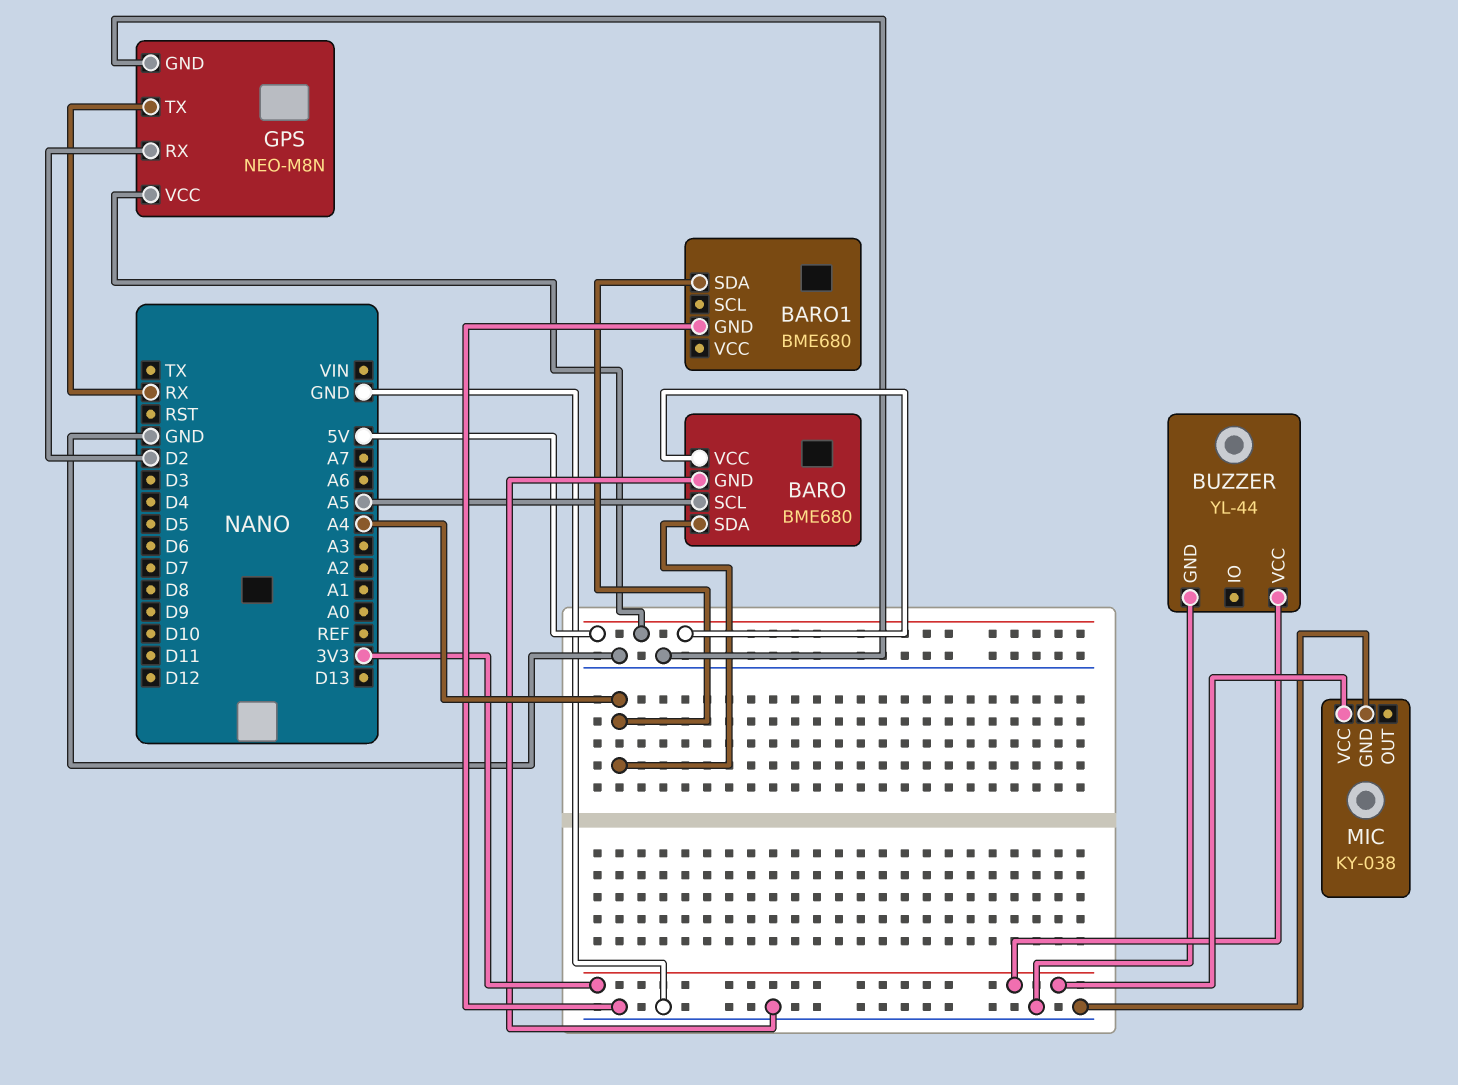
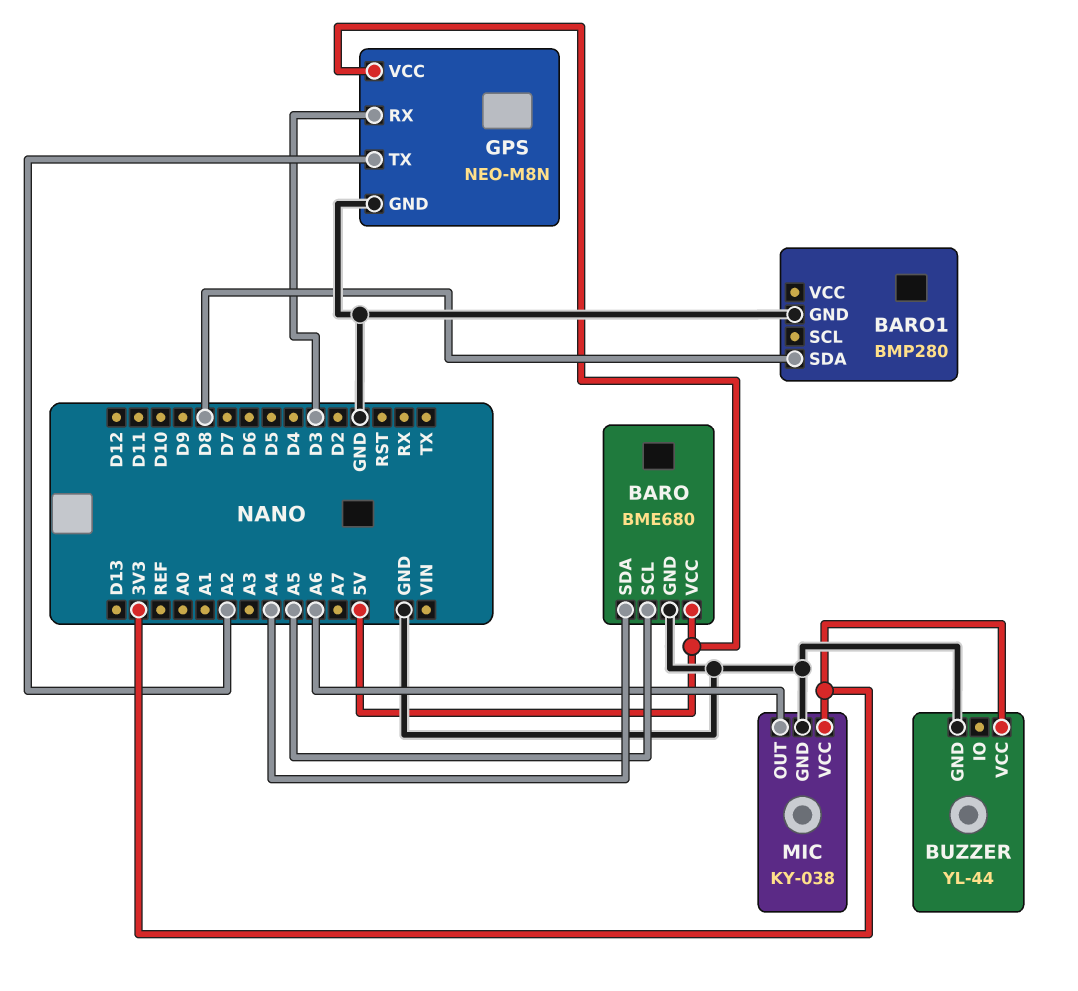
BARO1: BME680 -> BMP280
BARO1 pin SDA: A4 -> D8
GPS pin RX: D2 -> D3
GPS pin TX: RX -> A2
MIC pin OUT: none -> A6

